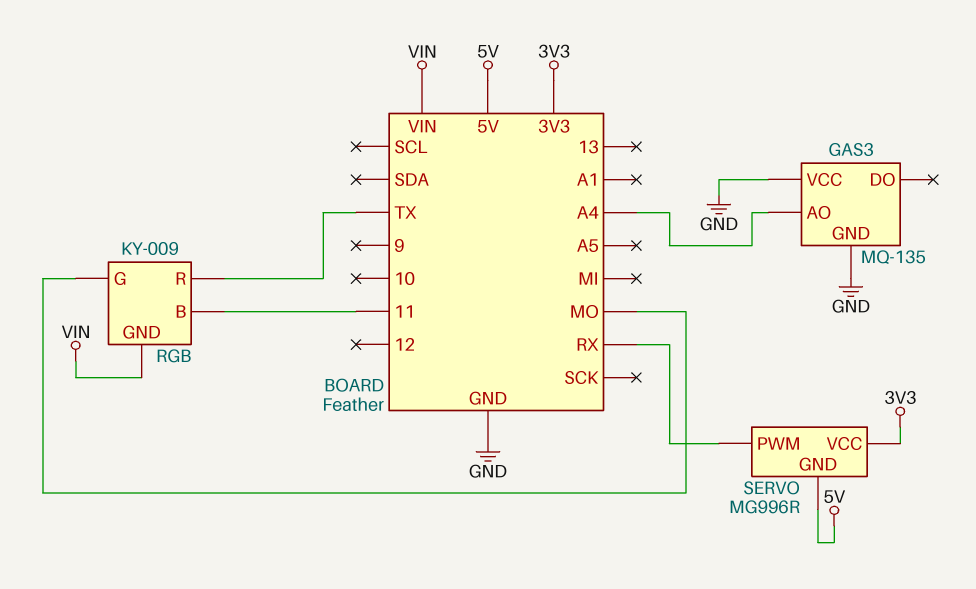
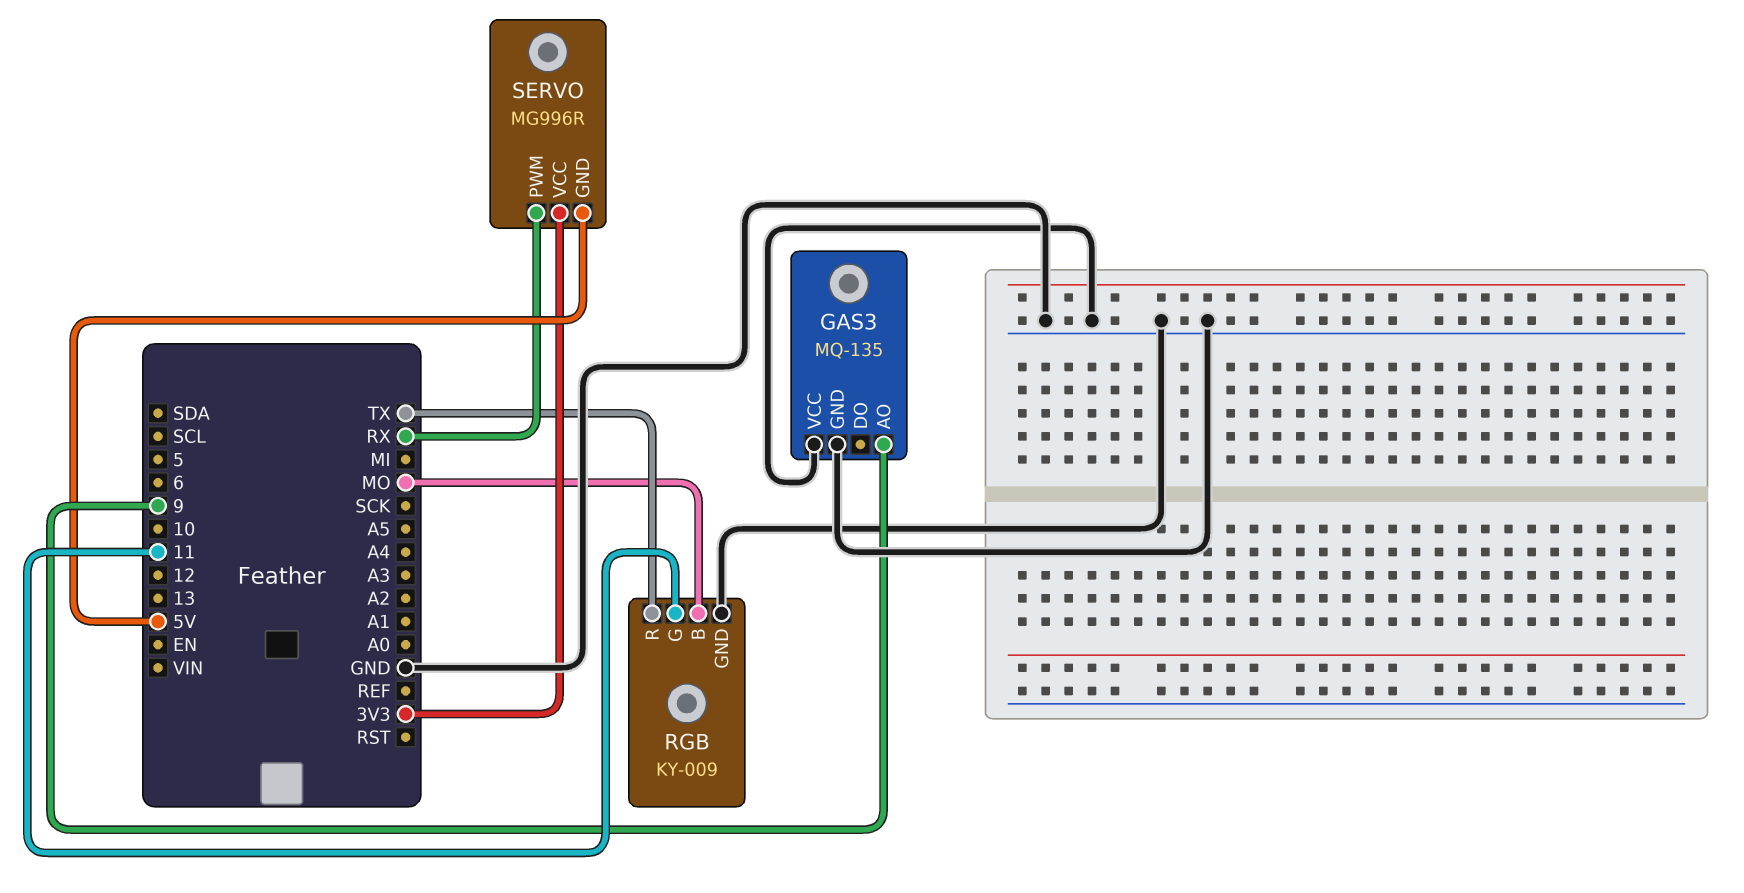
GAS3 pin AO: A4 -> 9
RGB pin B: 11 -> MO
RGB pin G: MO -> 11
RGB pin GND: VIN -> GND

